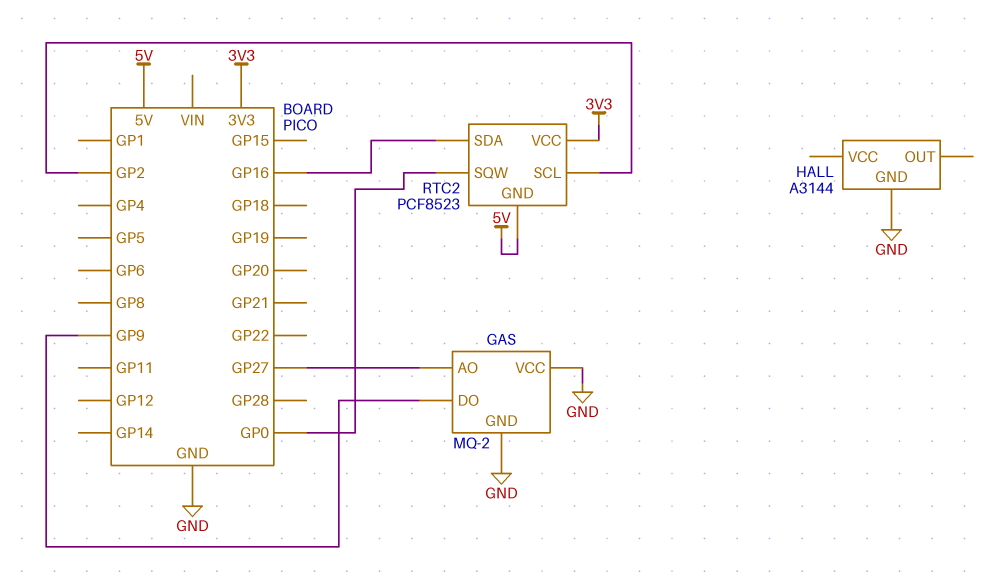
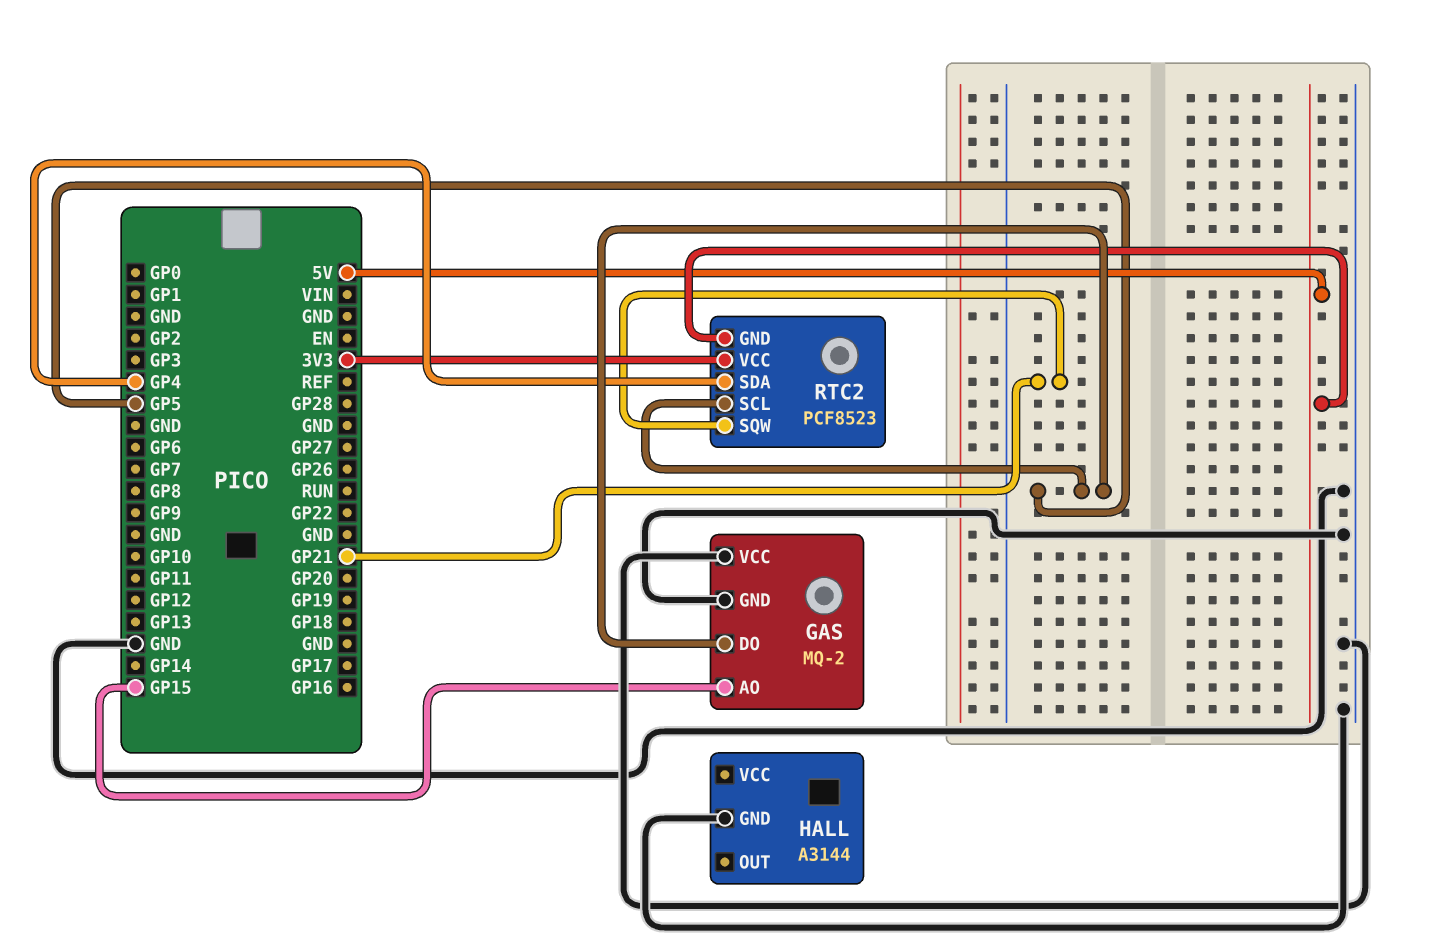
GAS pin AO: GP27 -> GP15
GAS pin DO: GP9 -> GP5
RTC2 pin SCL: GP2 -> GP5
RTC2 pin SDA: GP16 -> GP4
RTC2 pin SQW: GP0 -> GP21

